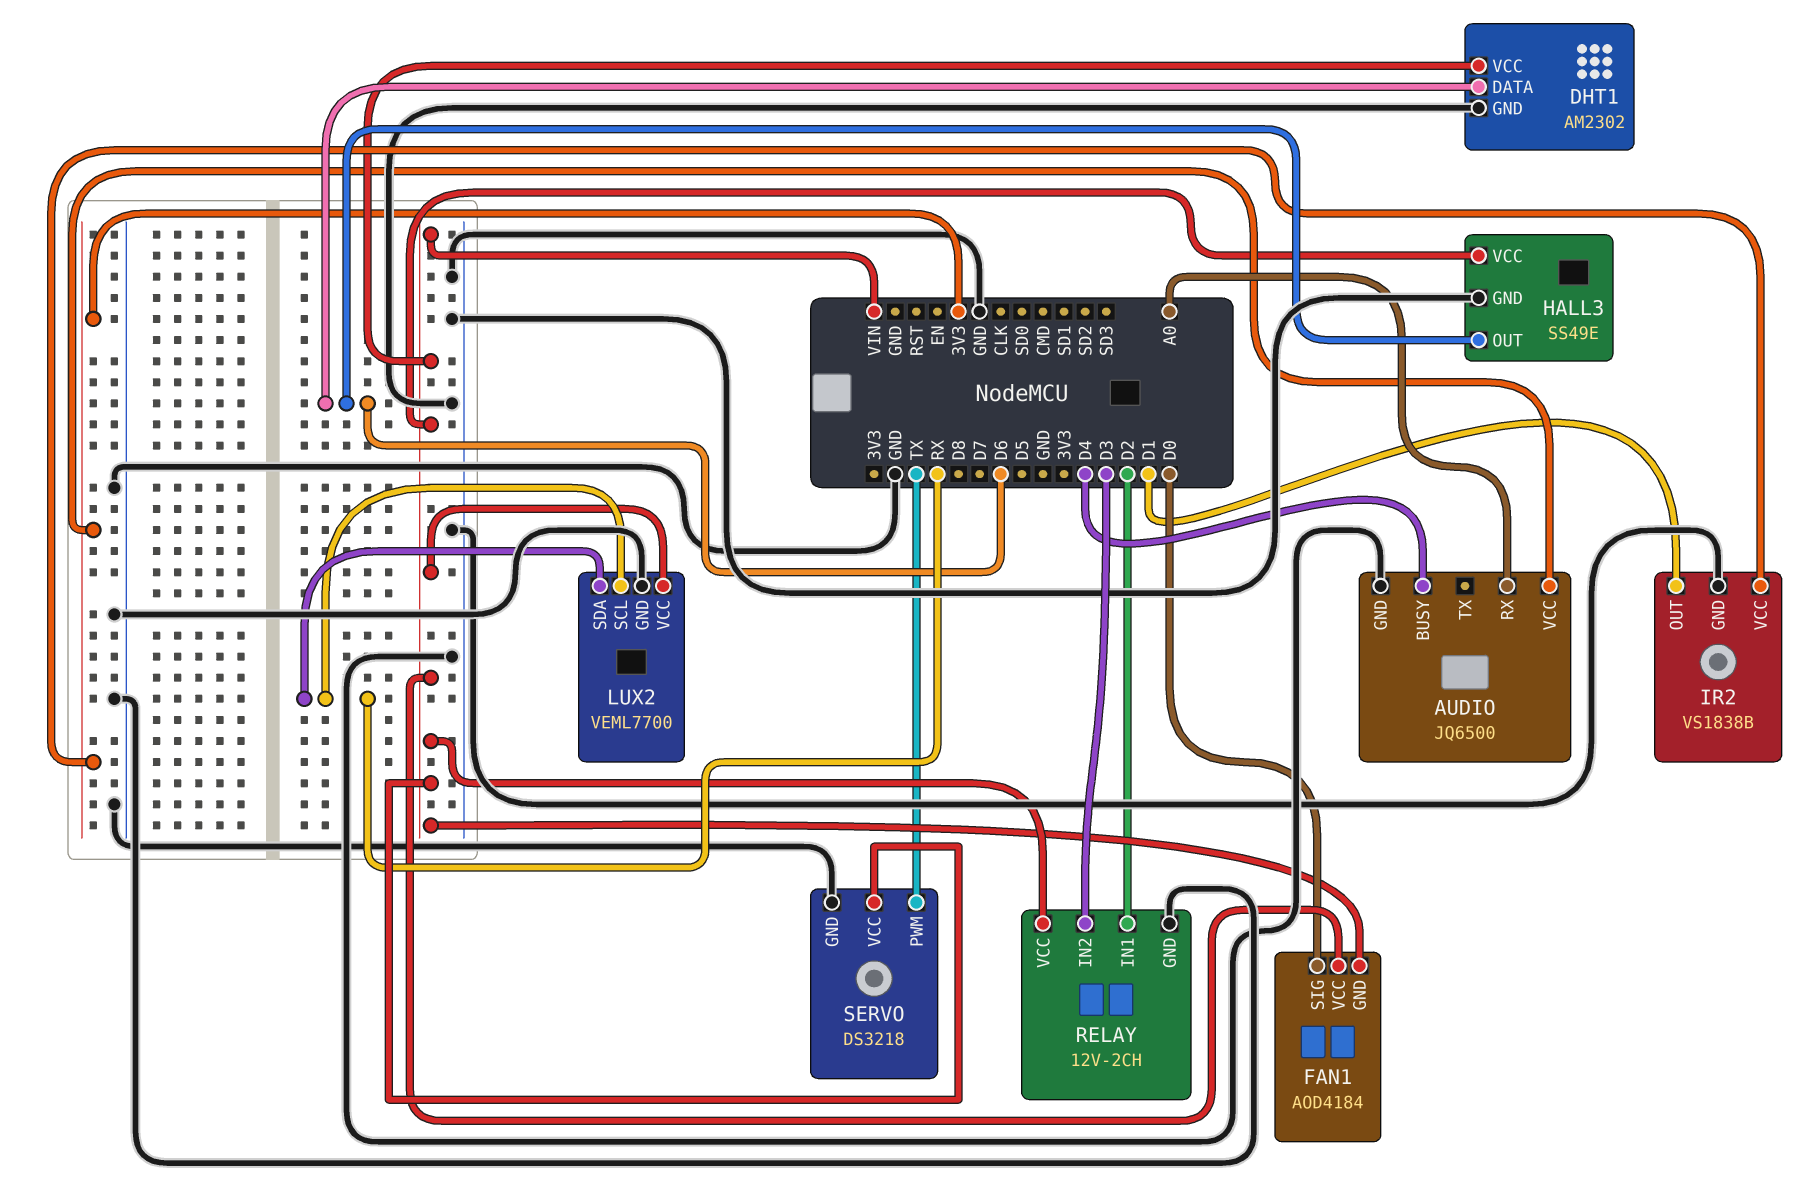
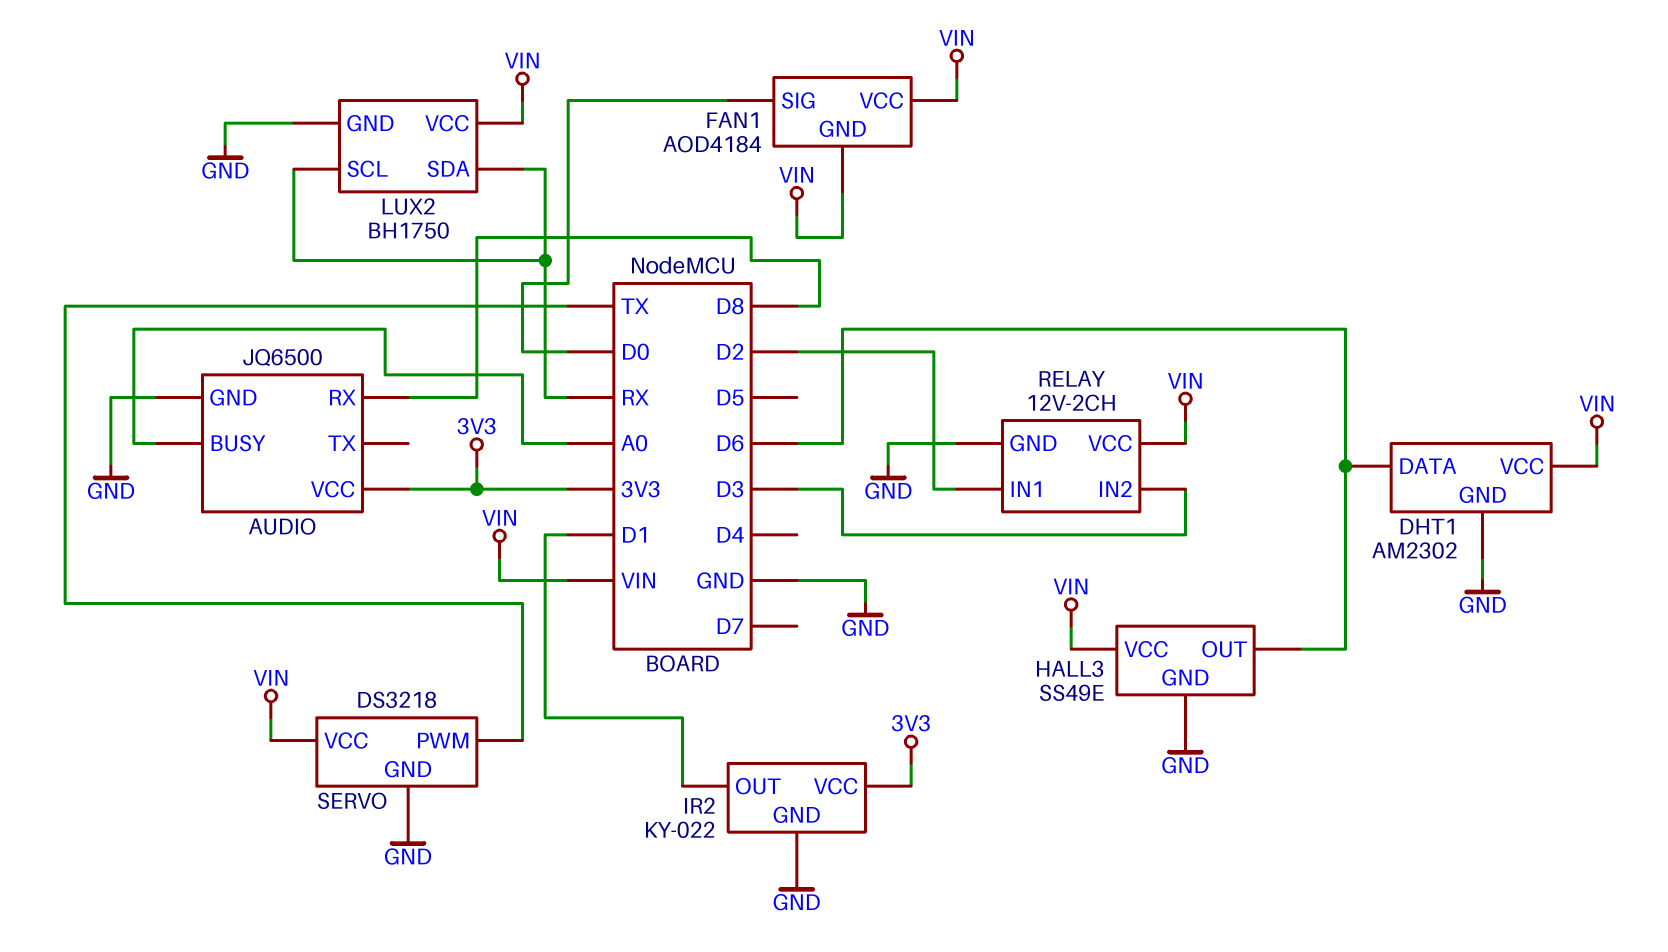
AUDIO pin BUSY: D4 -> A0
AUDIO pin RX: A0 -> D8
IR2: VS1838B -> KY-022
LUX2: VEML7700 -> BH1750

